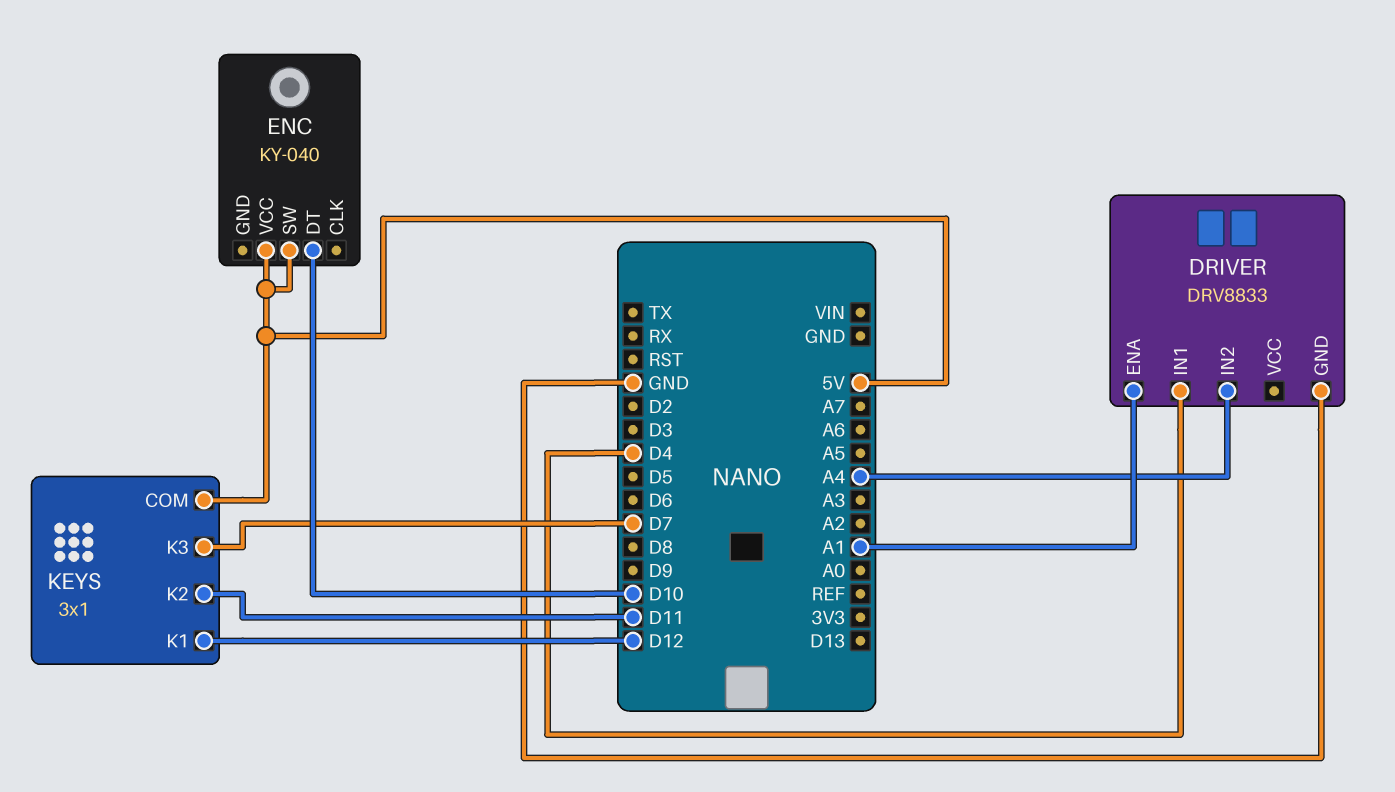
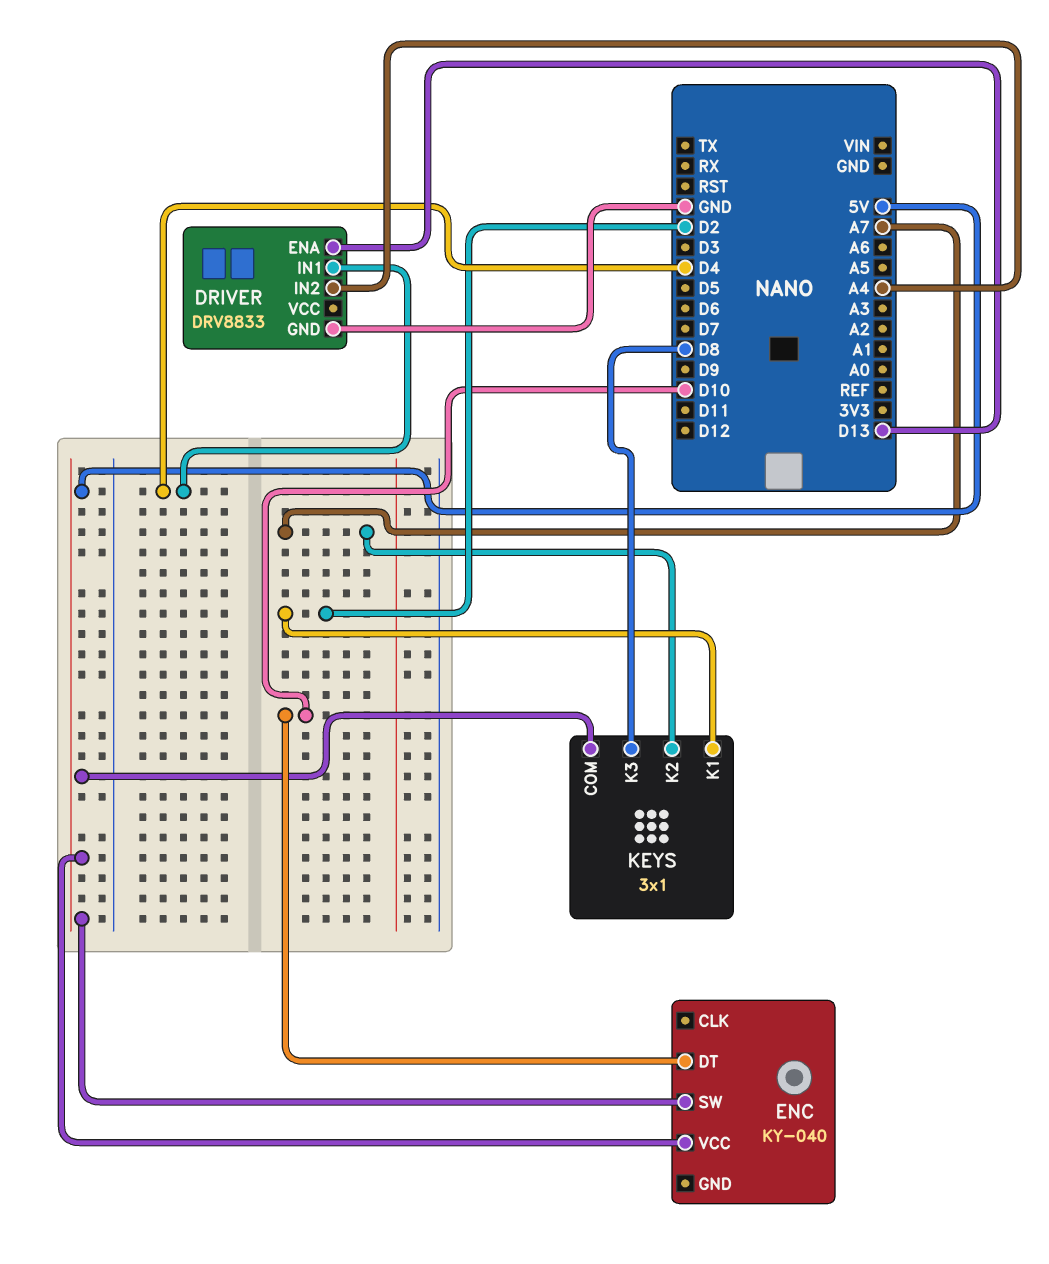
DRIVER pin ENA: A1 -> D13
KEYS pin K1: D12 -> D2
KEYS pin K2: D11 -> A7
KEYS pin K3: D7 -> D8

